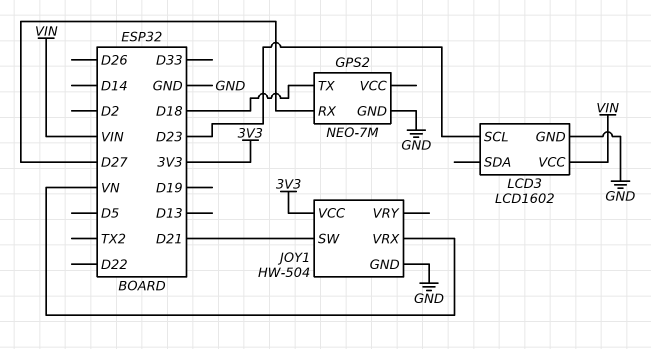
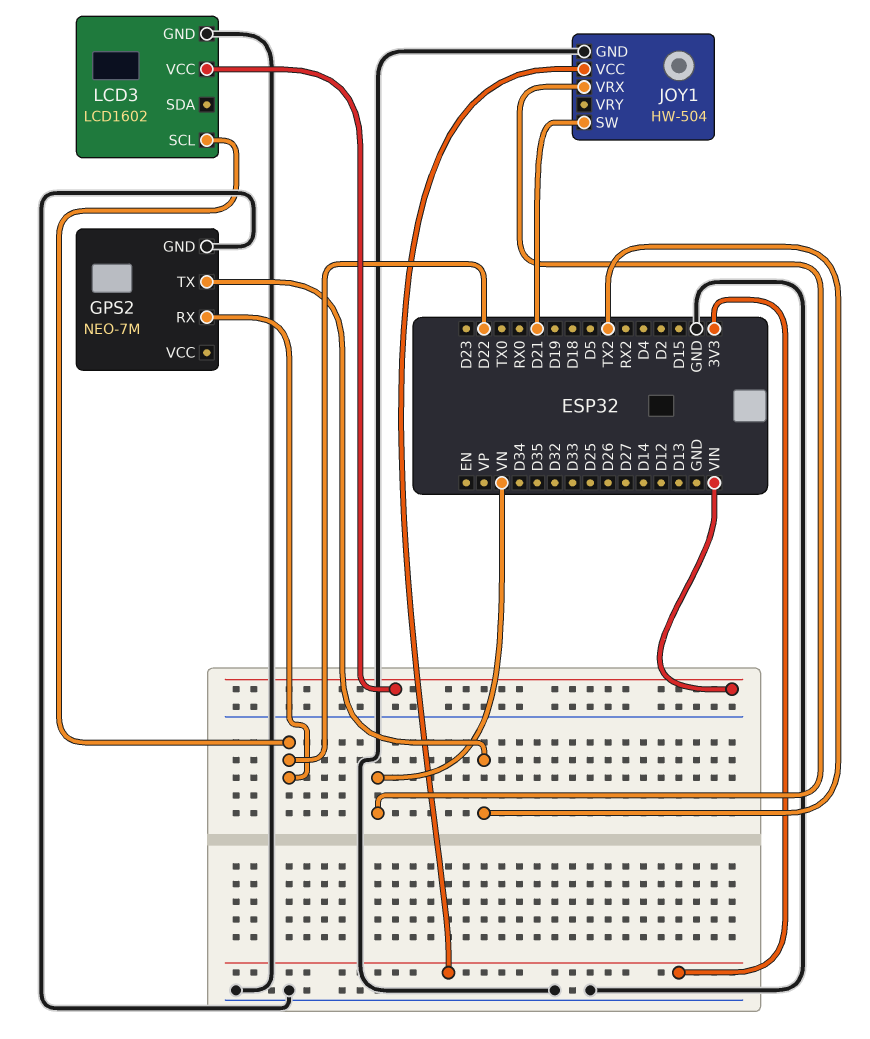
GPS2 pin RX: D27 -> D22
GPS2 pin TX: D18 -> TX2
LCD3 pin SCL: D23 -> D22

